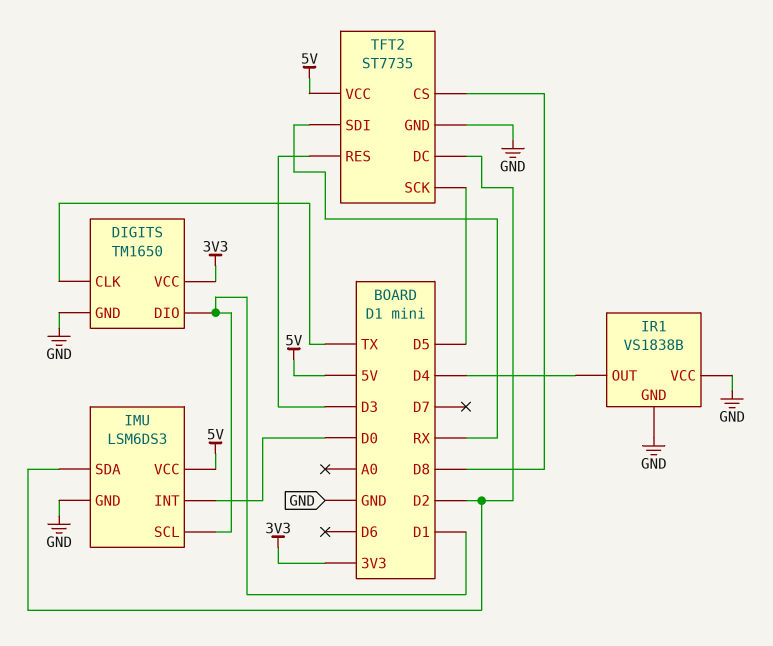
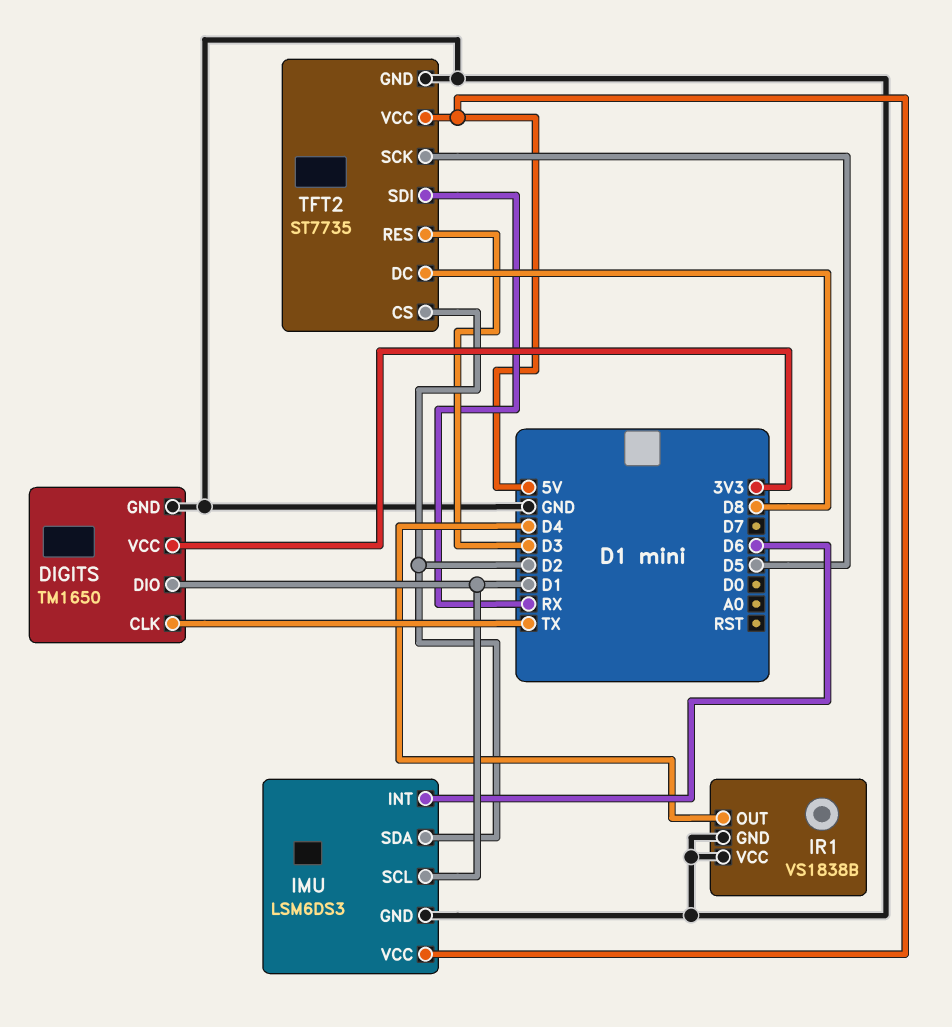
IMU pin INT: D0 -> D6
TFT2 pin CS: D8 -> D2
TFT2 pin DC: D2 -> D8

